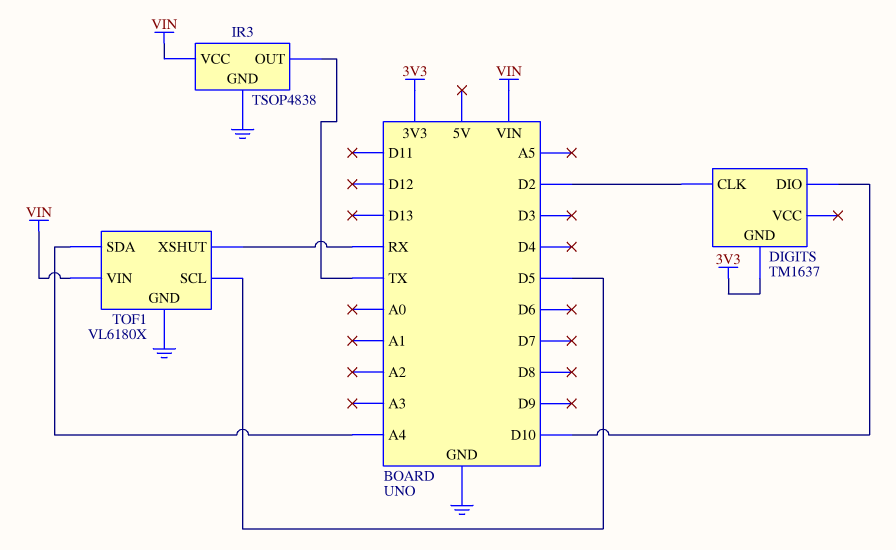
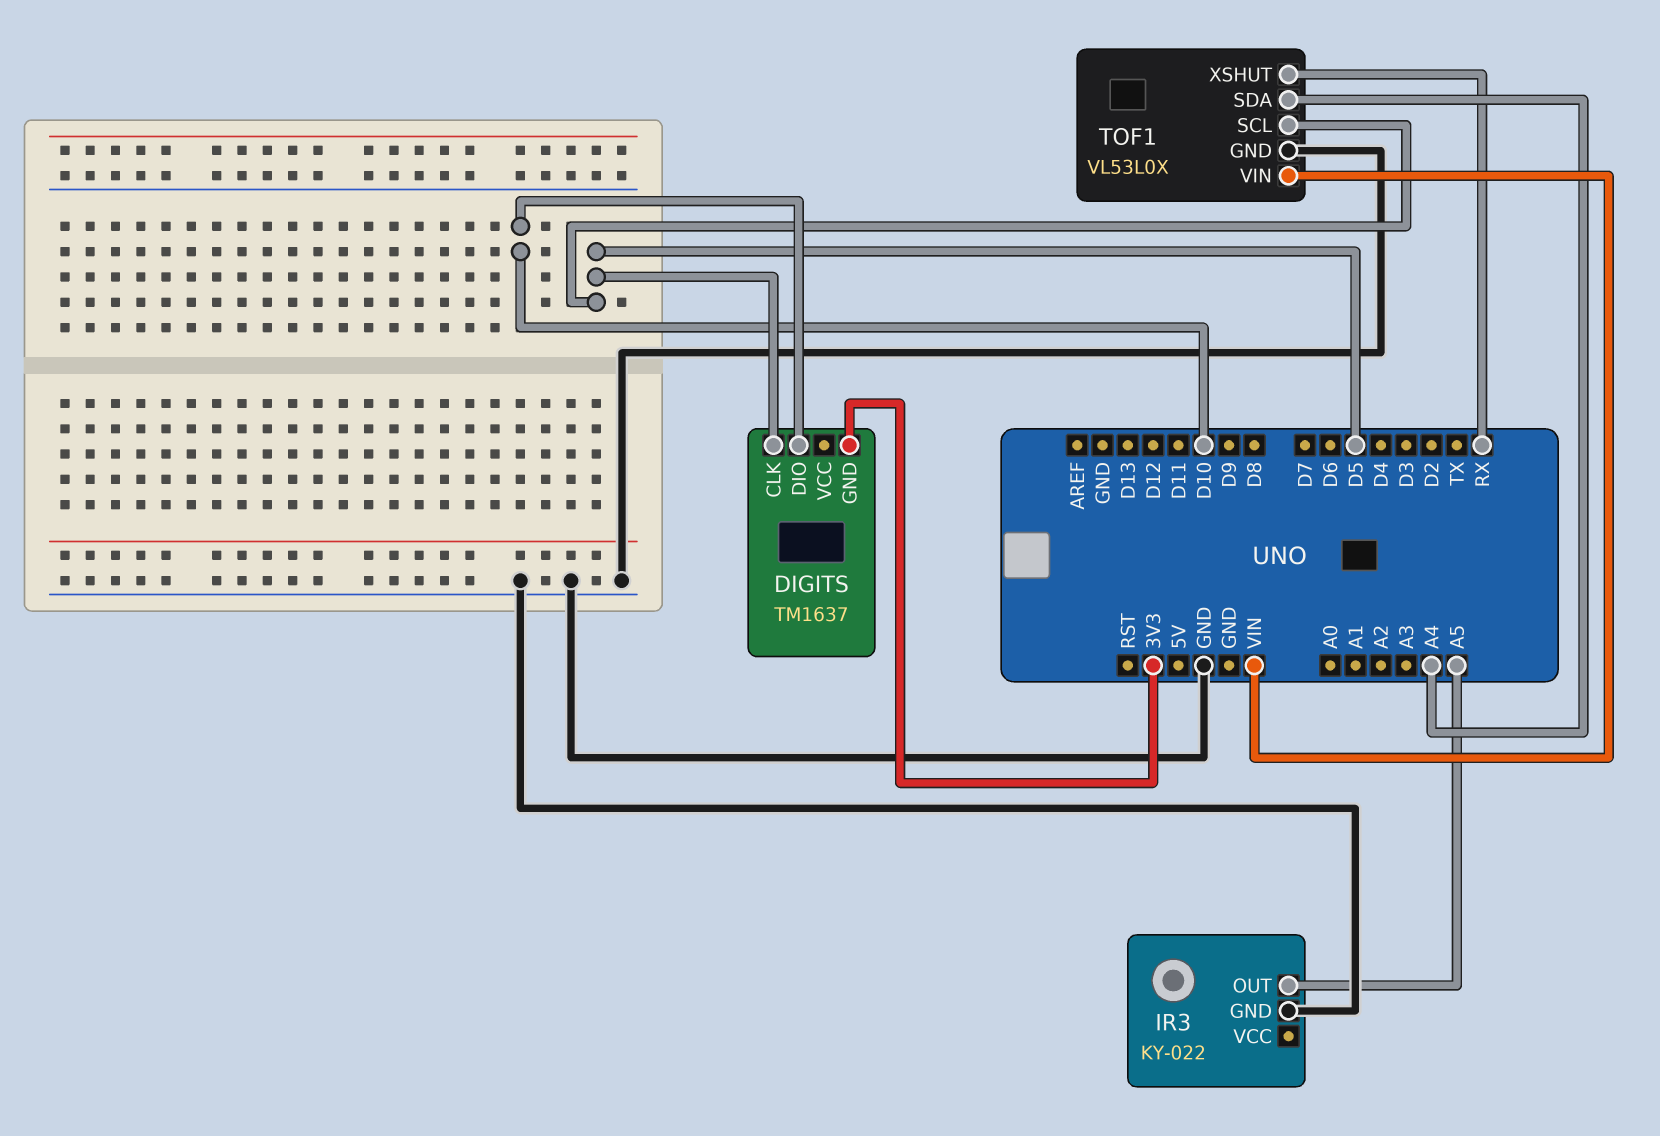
DIGITS pin CLK: D2 -> D5
IR3: TSOP4838 -> KY-022
IR3 pin OUT: TX -> A5
IR3 pin VCC: VIN -> none
TOF1: VL6180X -> VL53L0X

